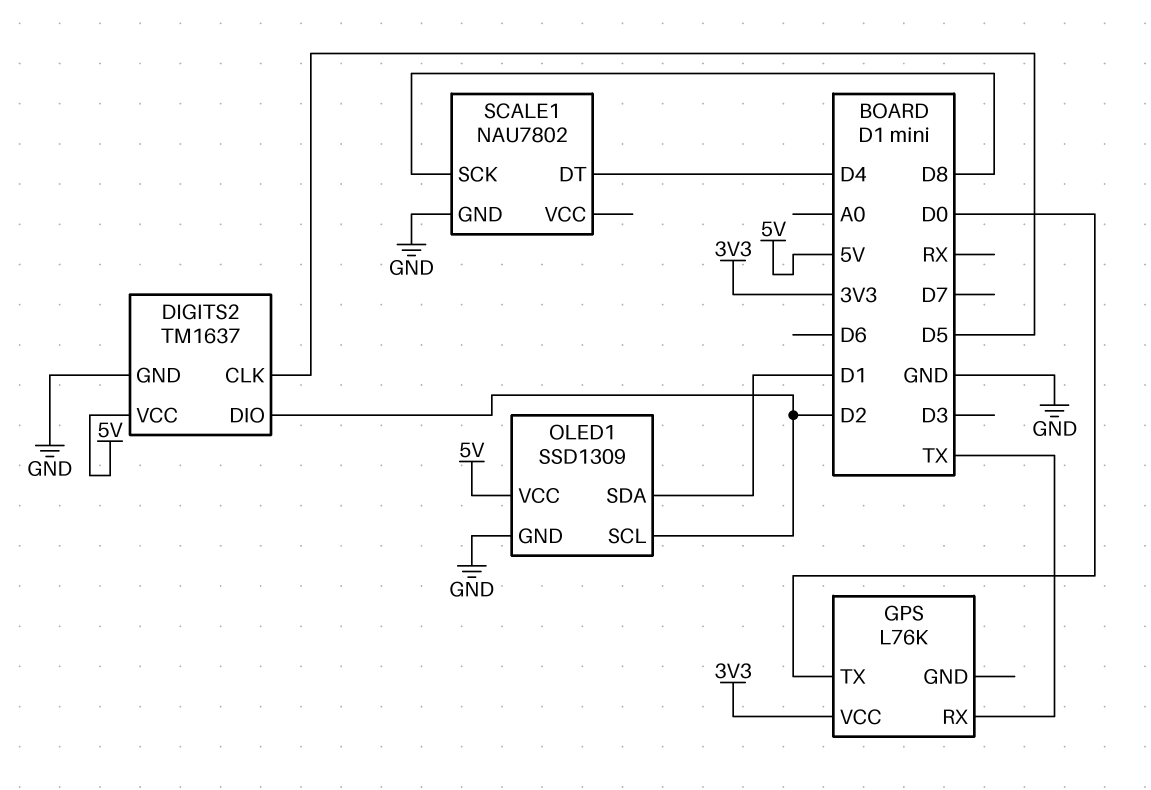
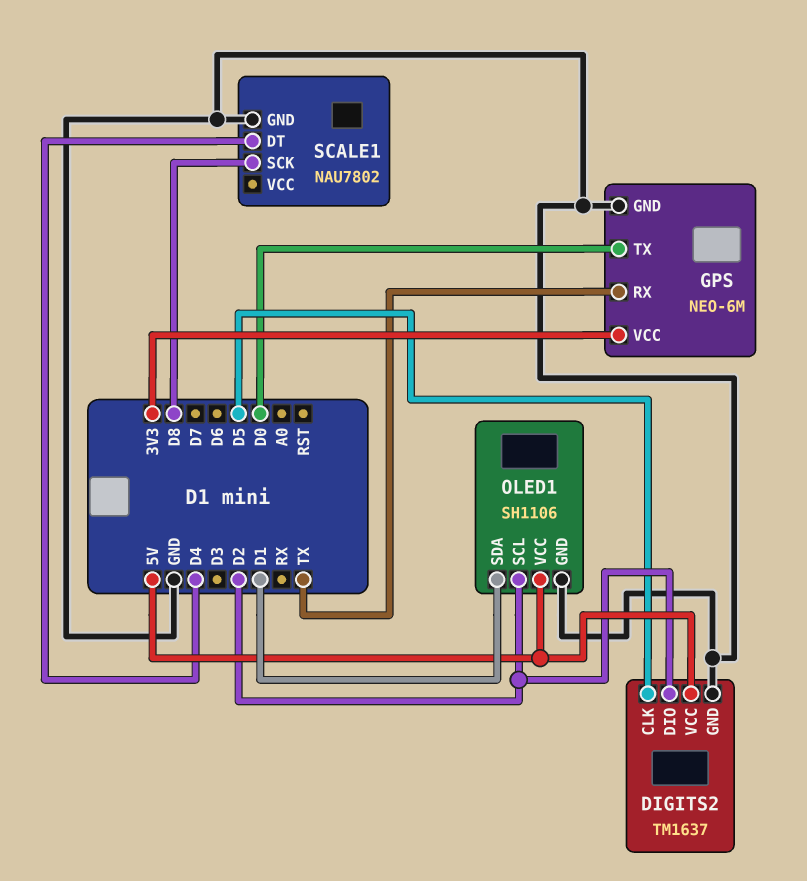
GPS: L76K -> NEO-6M
GPS pin GND: none -> GND
OLED1: SSD1309 -> SH1106

